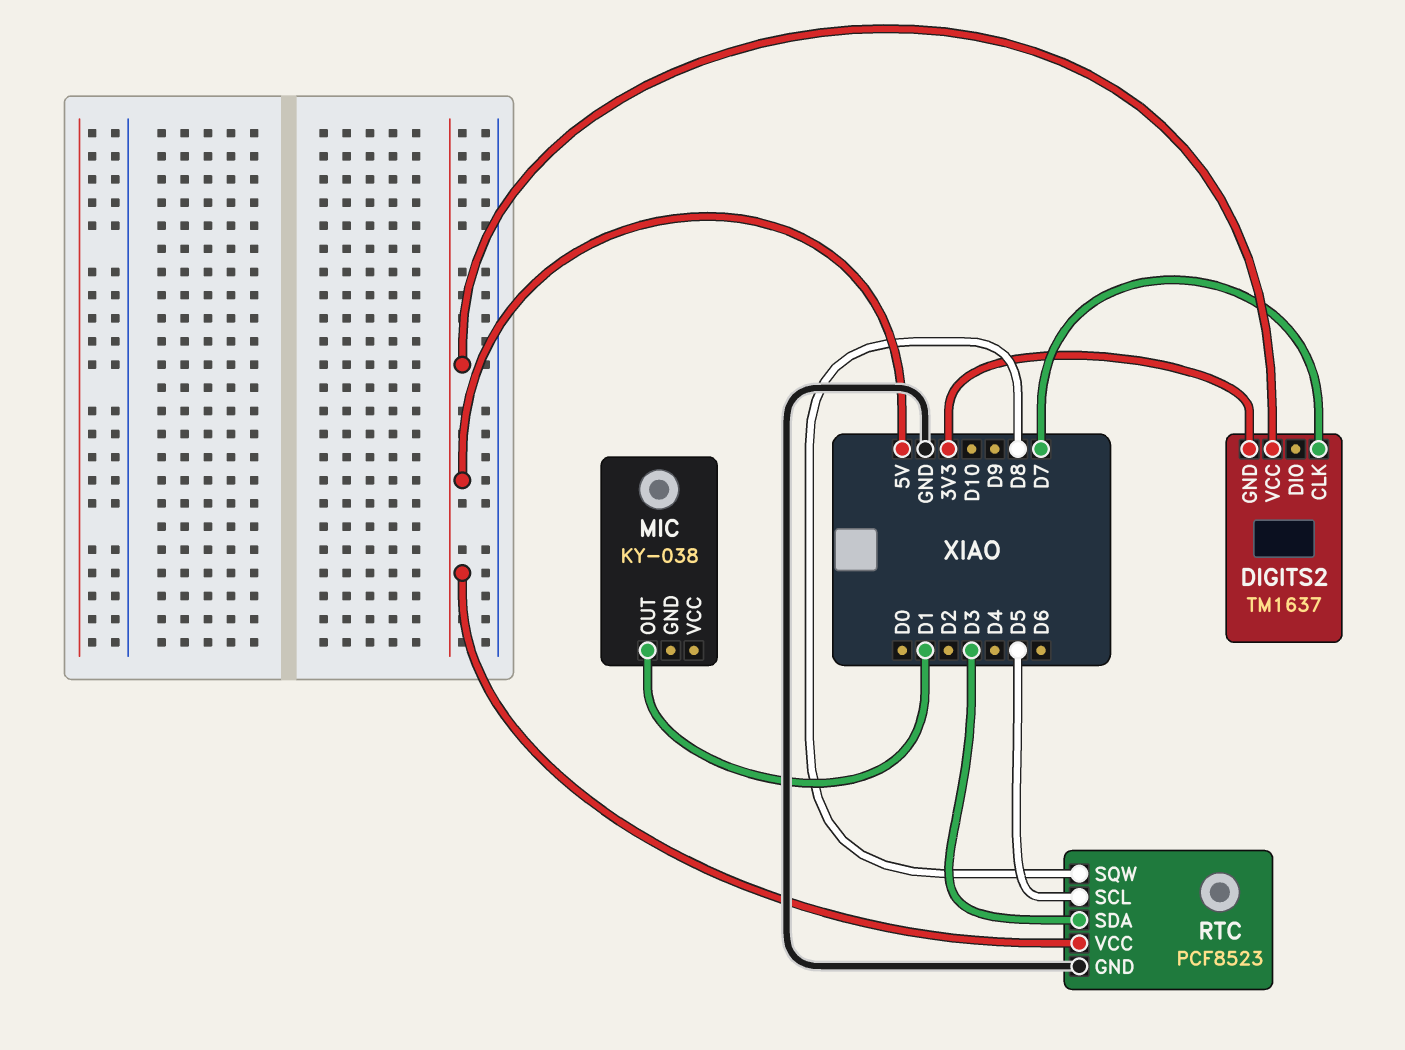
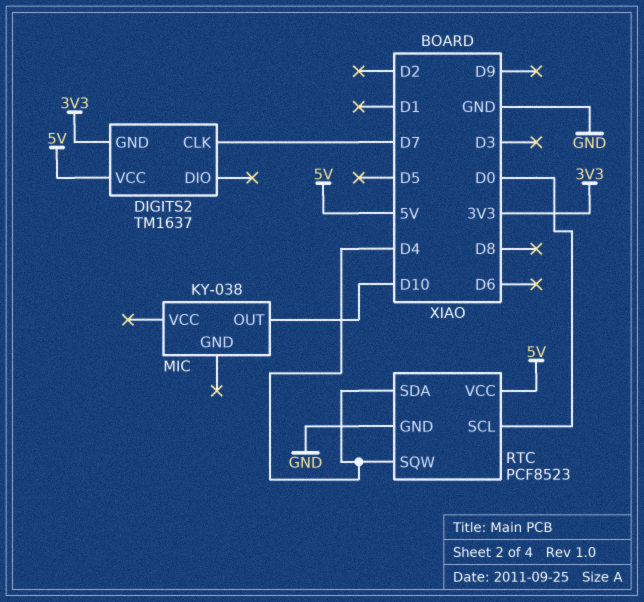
MIC pin OUT: D1 -> D10
RTC pin SCL: D5 -> D0
RTC pin SDA: D3 -> D4
RTC pin SQW: D8 -> D4

